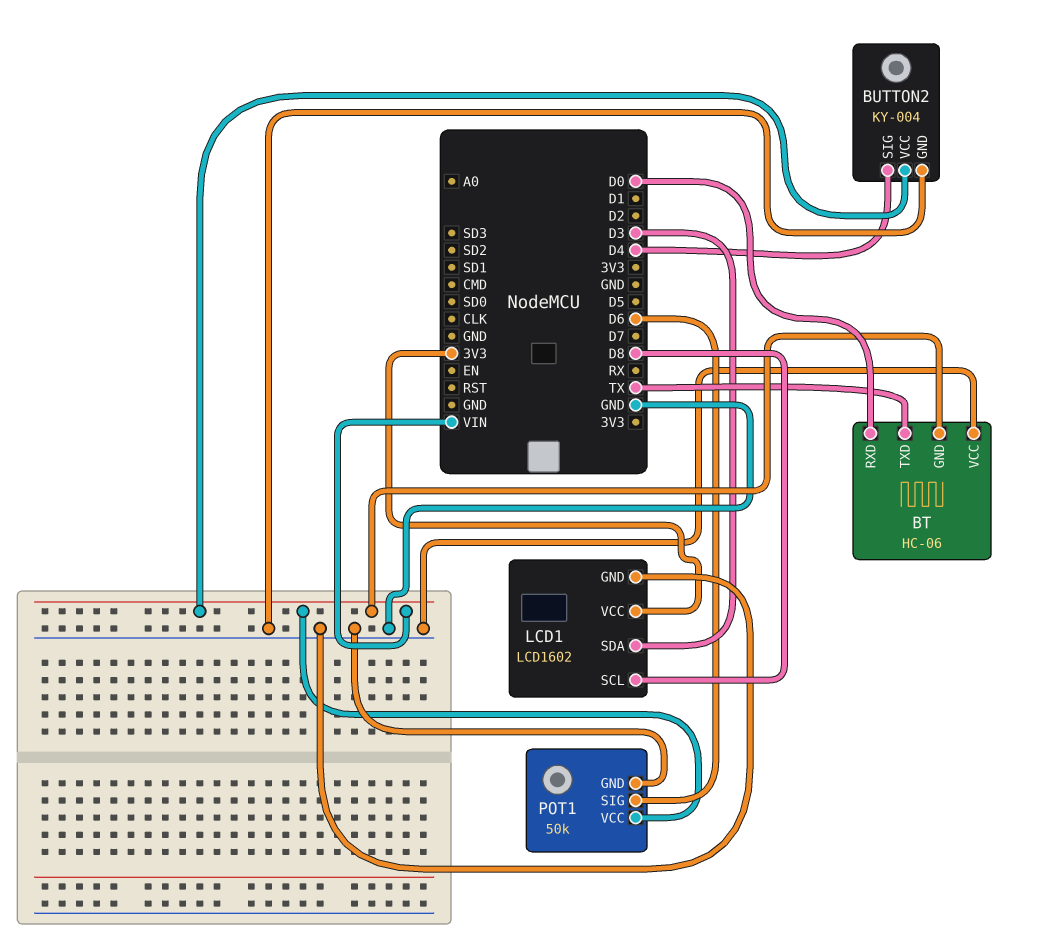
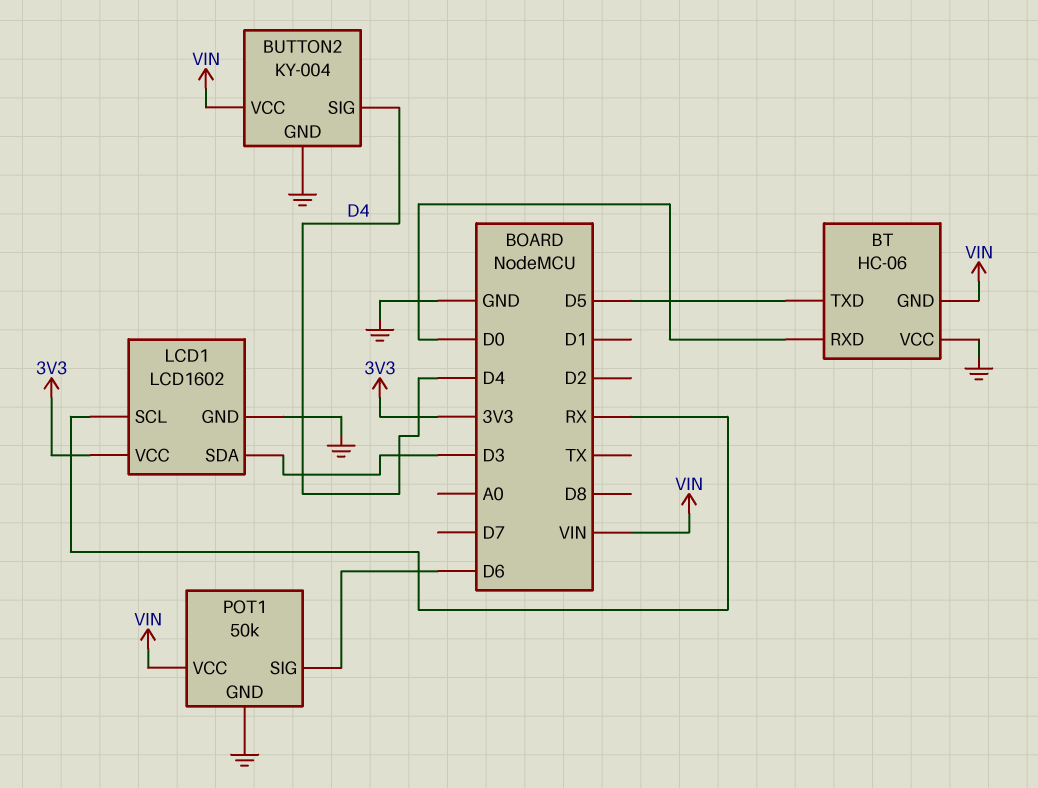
BT pin TXD: TX -> D5
LCD1 pin SCL: D8 -> RX

